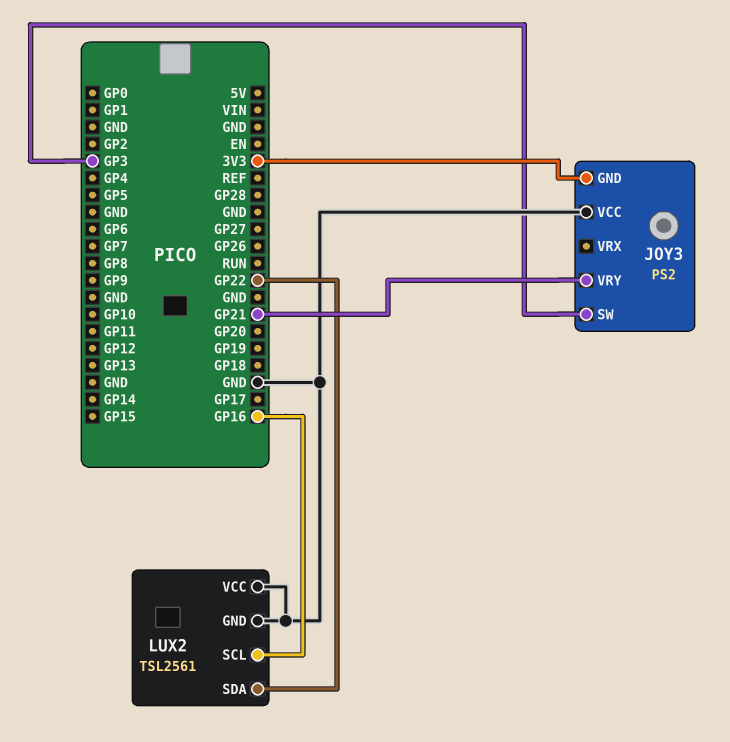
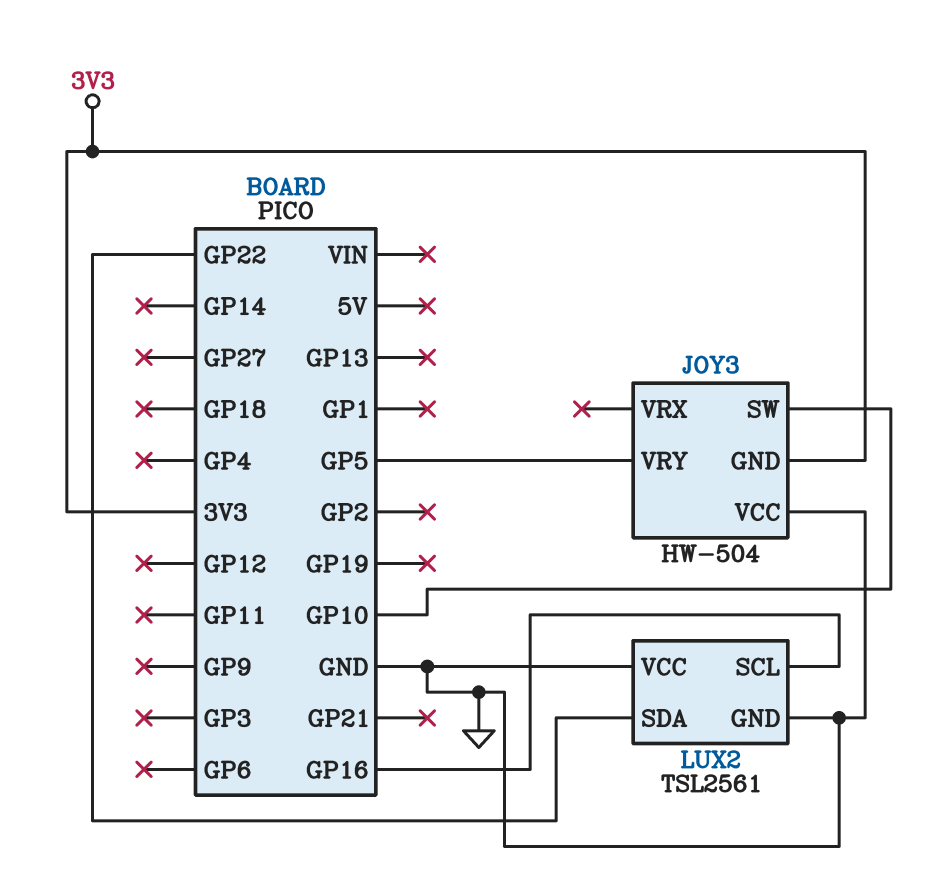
JOY3: PS2 -> HW-504
JOY3 pin SW: GP3 -> GP10
JOY3 pin VRY: GP21 -> GP5

